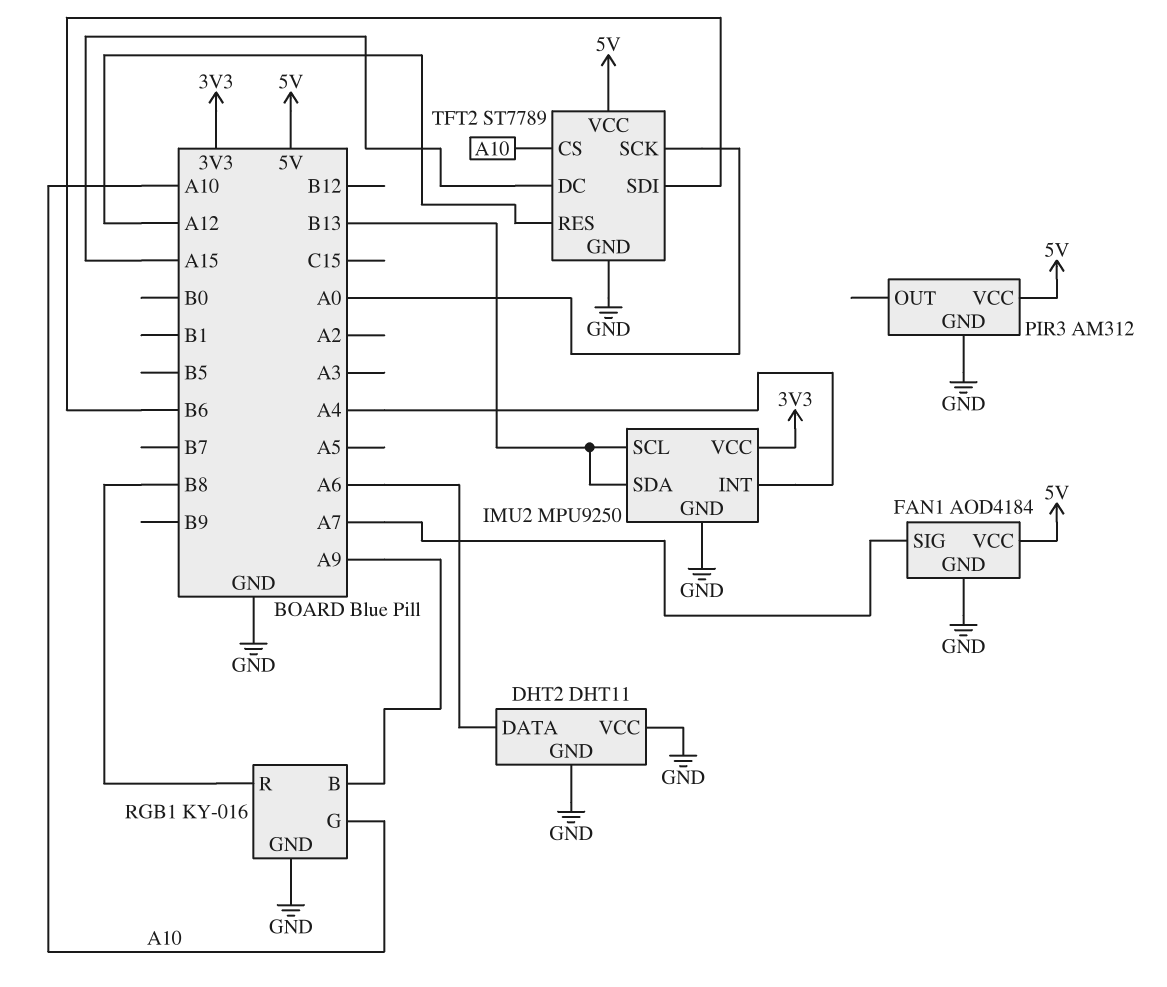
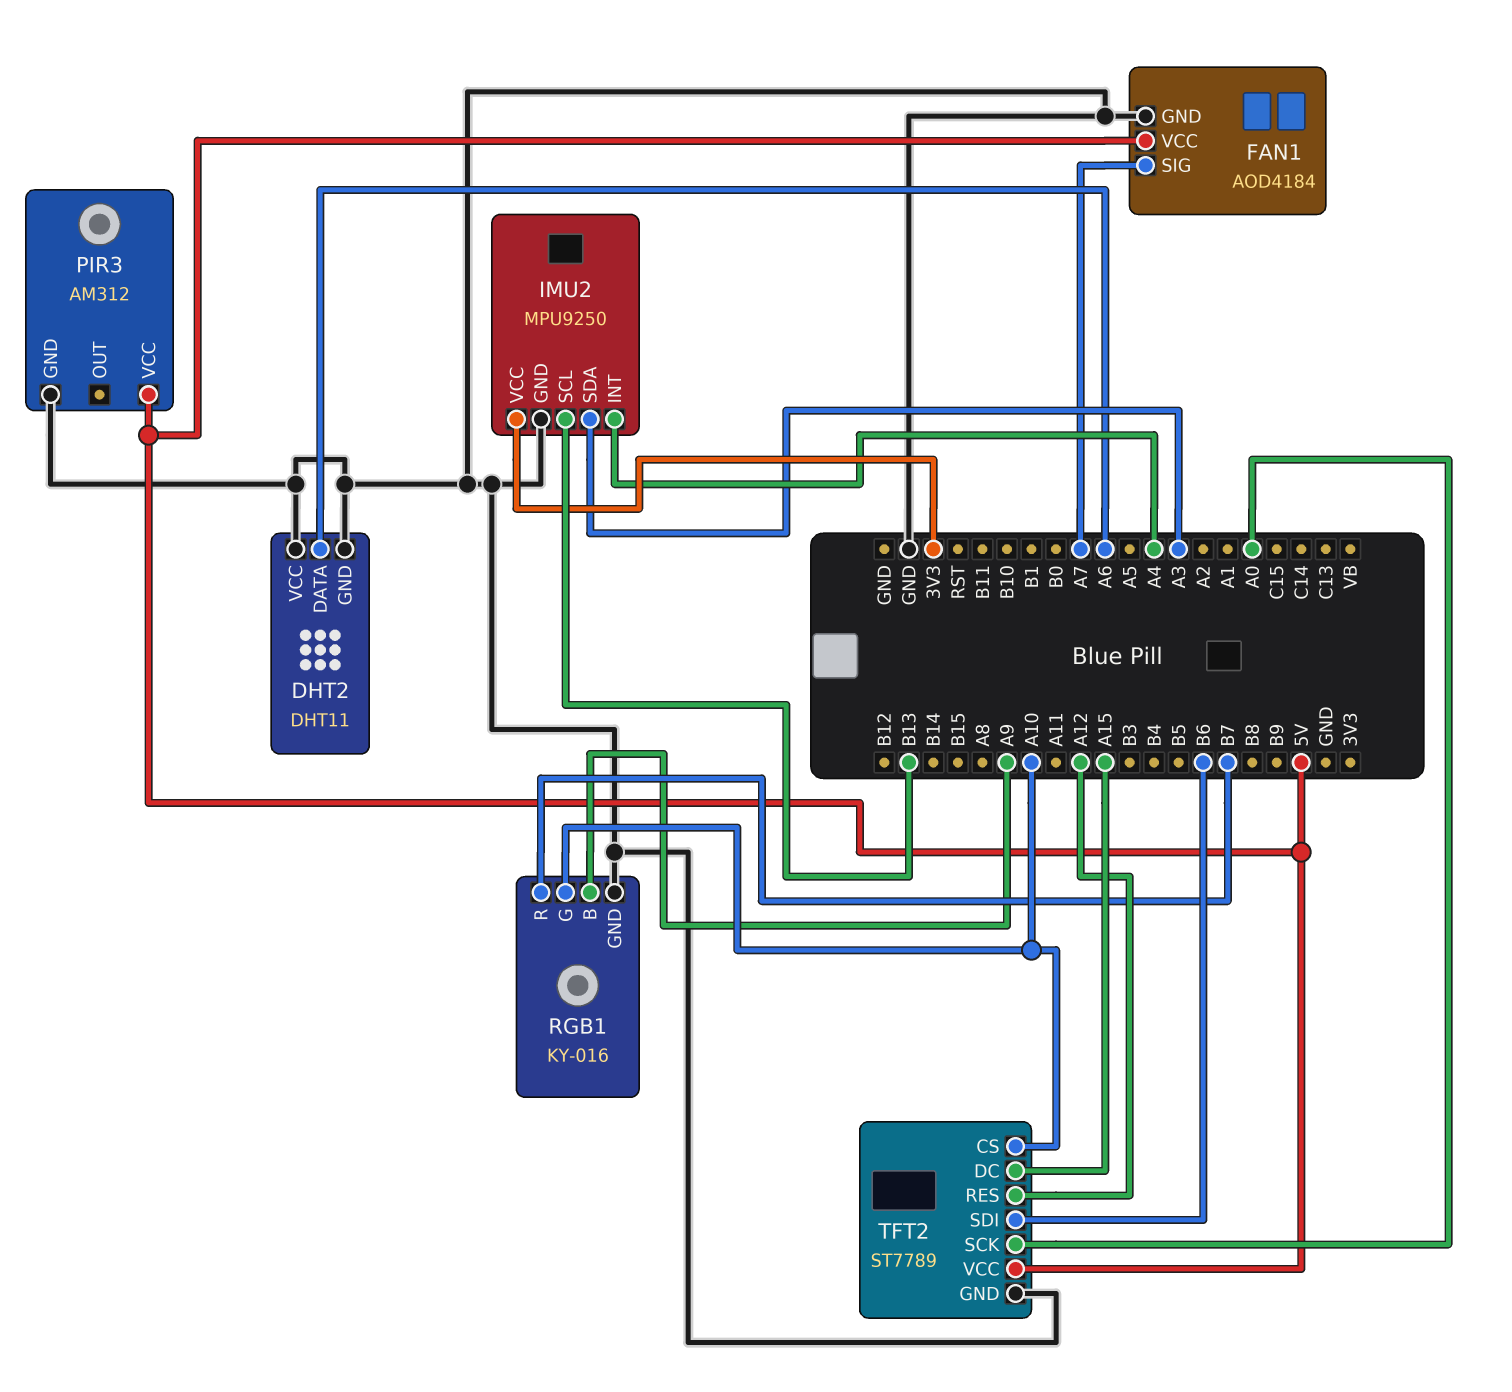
IMU2 pin SDA: B13 -> A3
RGB1 pin R: B8 -> B7

